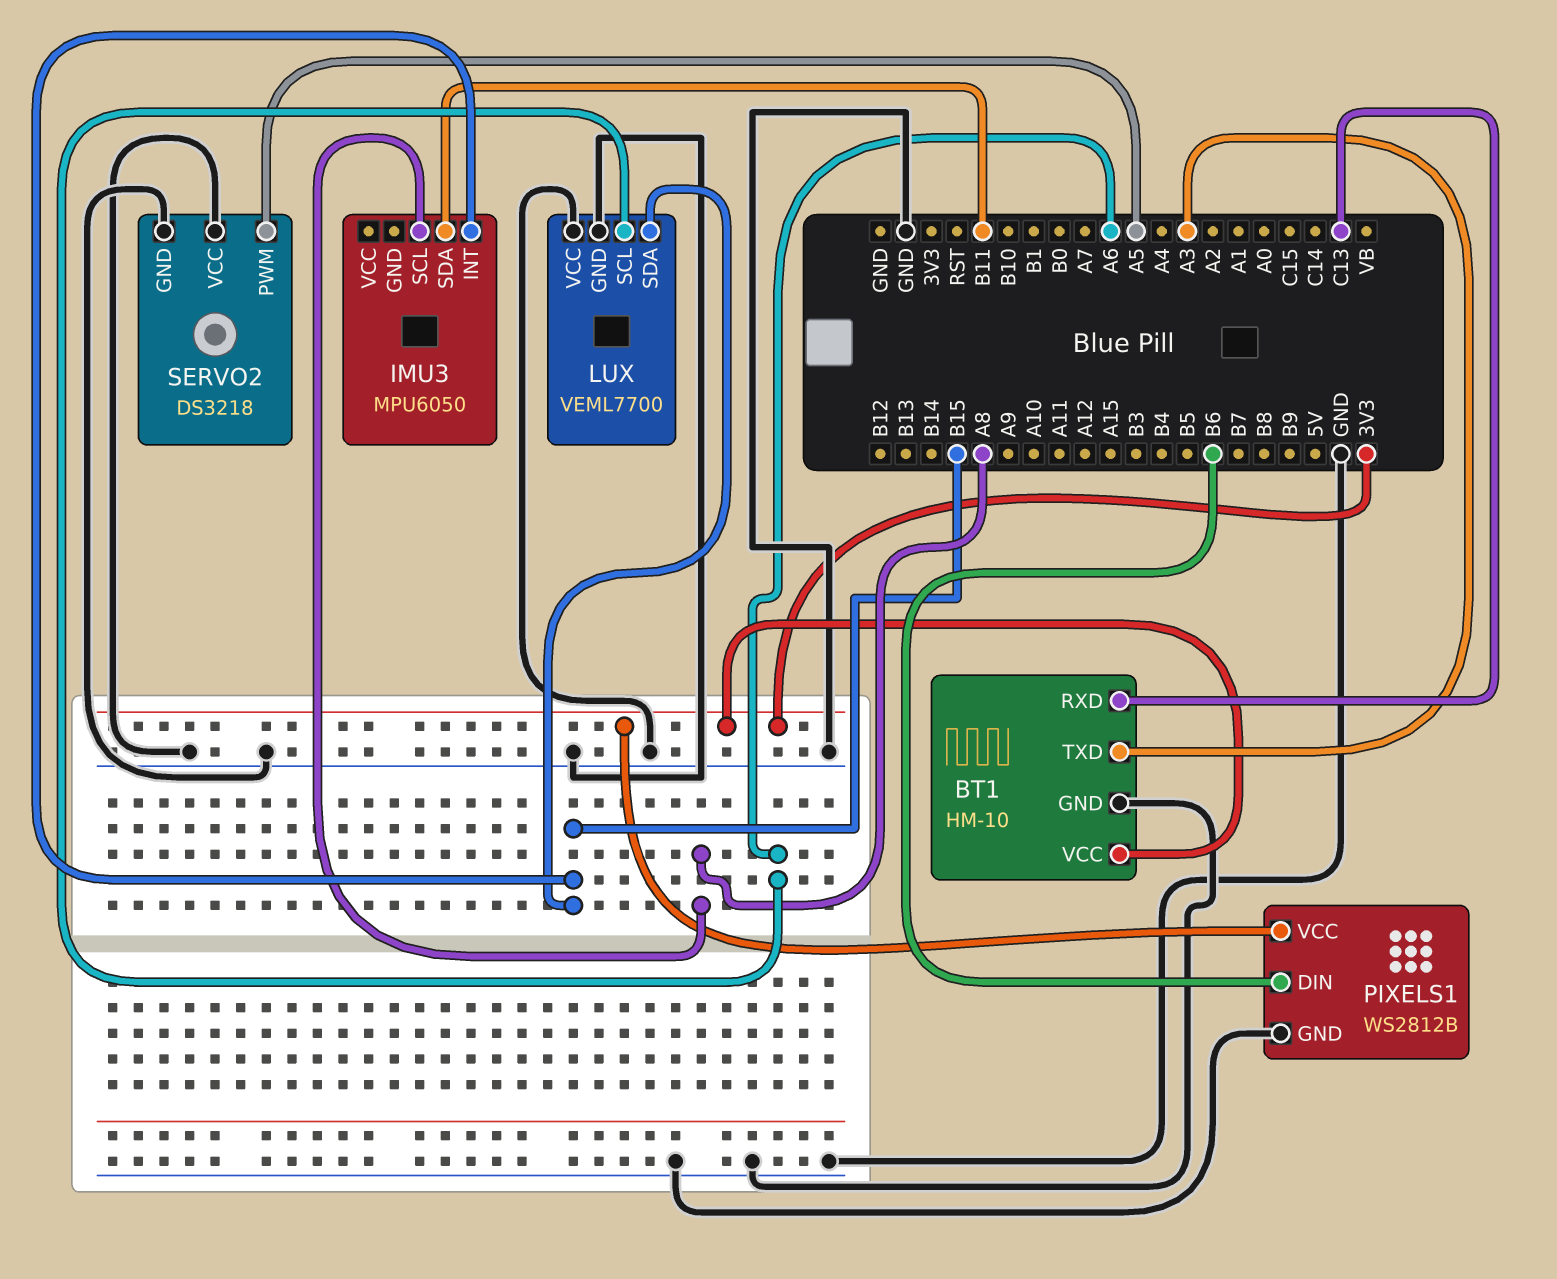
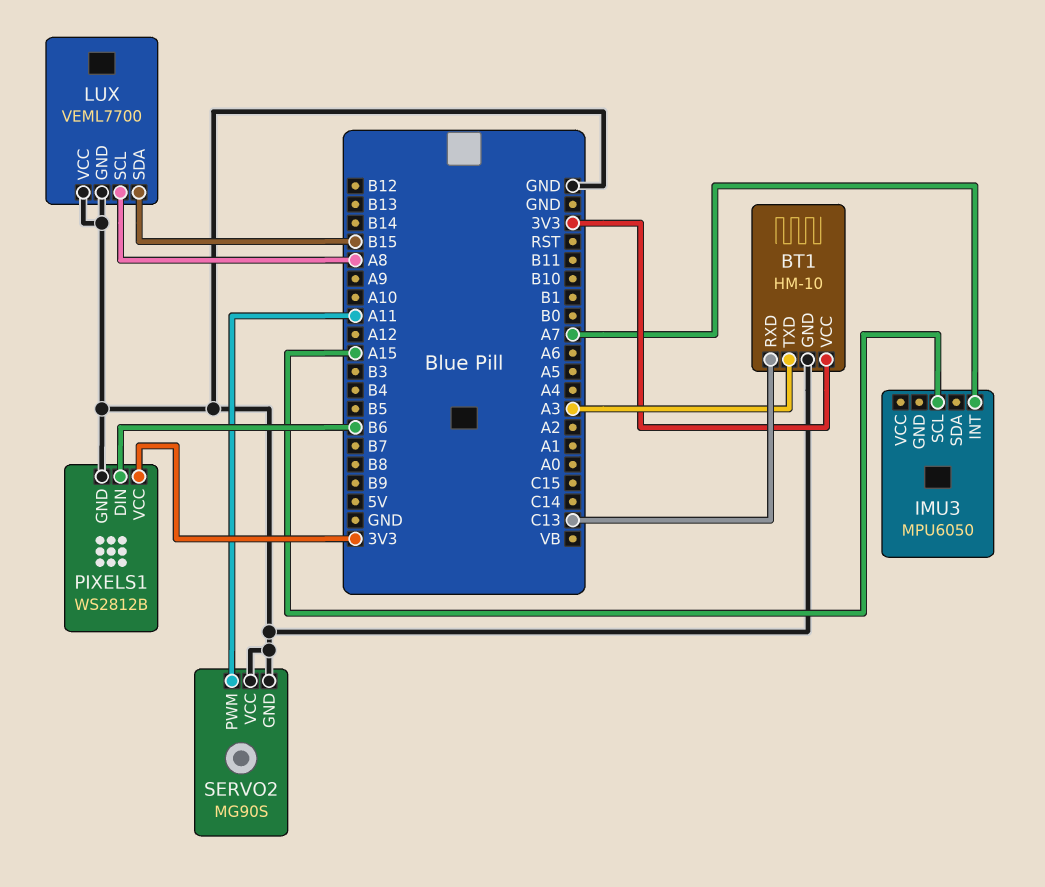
IMU3 pin INT: B15 -> A7
IMU3 pin SCL: A8 -> A15
IMU3 pin SDA: B11 -> none
LUX pin SCL: A6 -> A8
SERVO2: DS3218 -> MG90S
SERVO2 pin PWM: A5 -> A11

